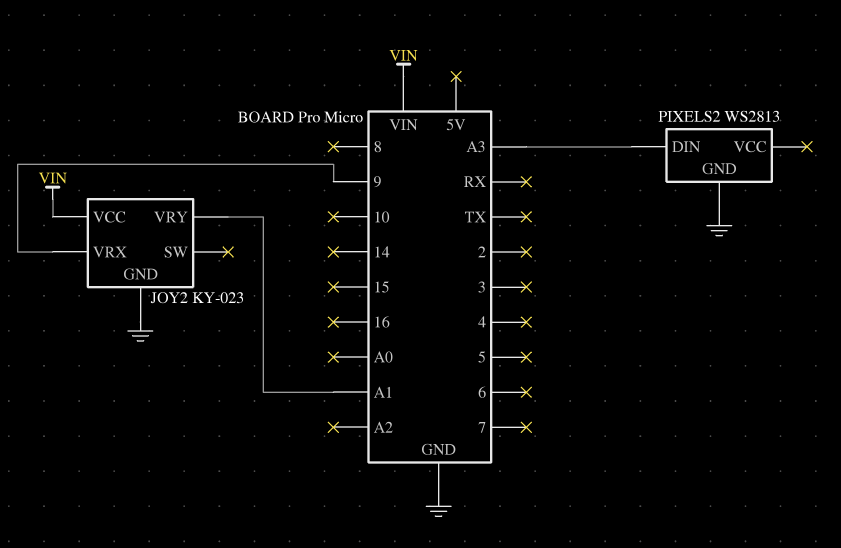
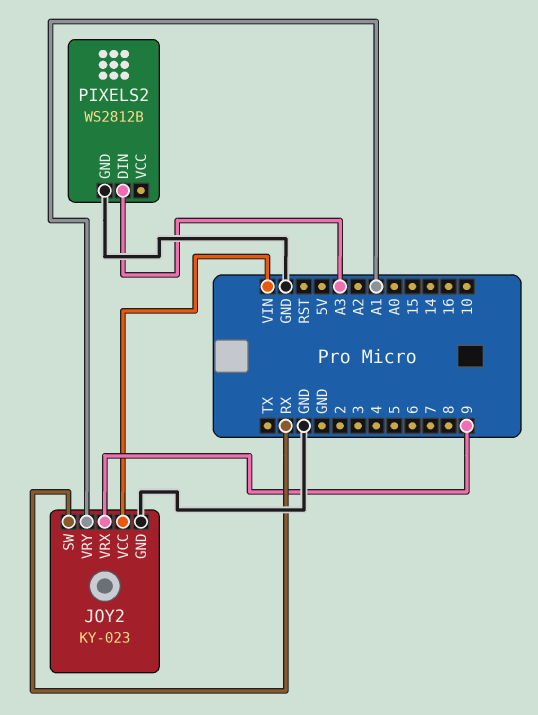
JOY2 pin SW: none -> RX
PIXELS2: WS2813 -> WS2812B

